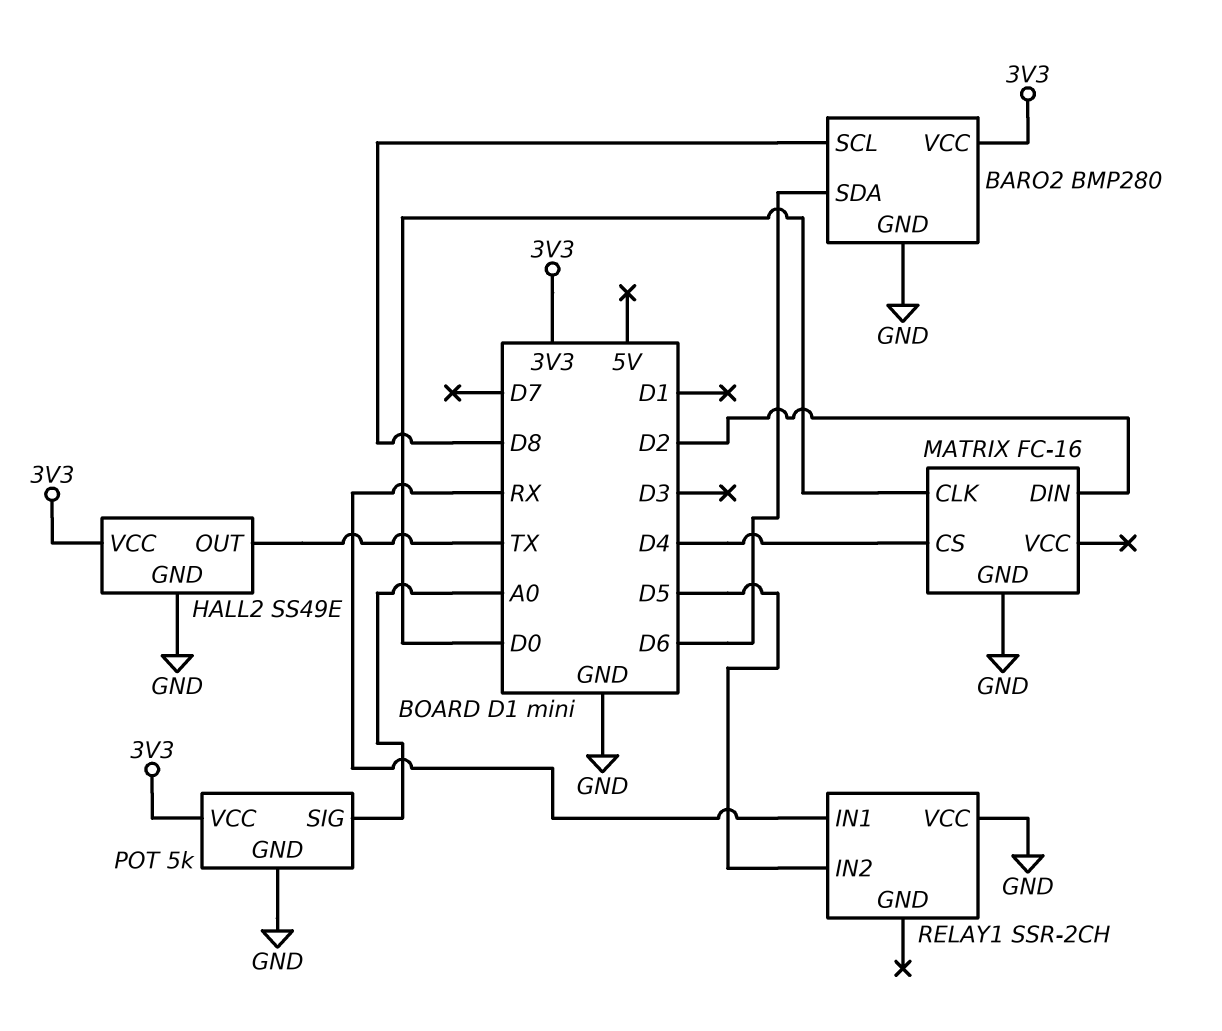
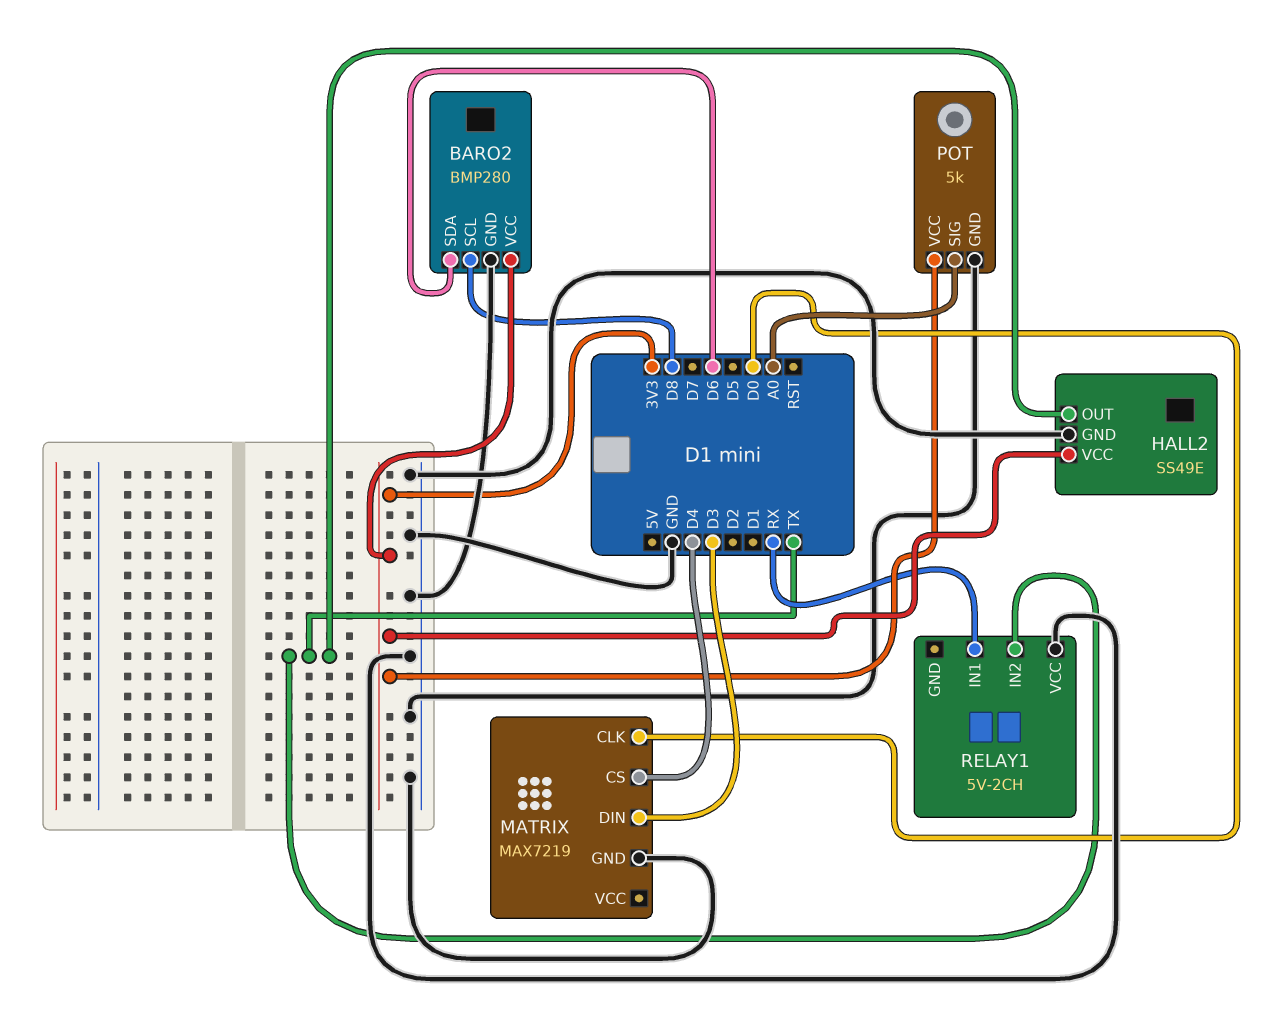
MATRIX: FC-16 -> MAX7219
MATRIX pin DIN: D2 -> D3
RELAY1: SSR-2CH -> 5V-2CH
RELAY1 pin IN2: D5 -> TX

